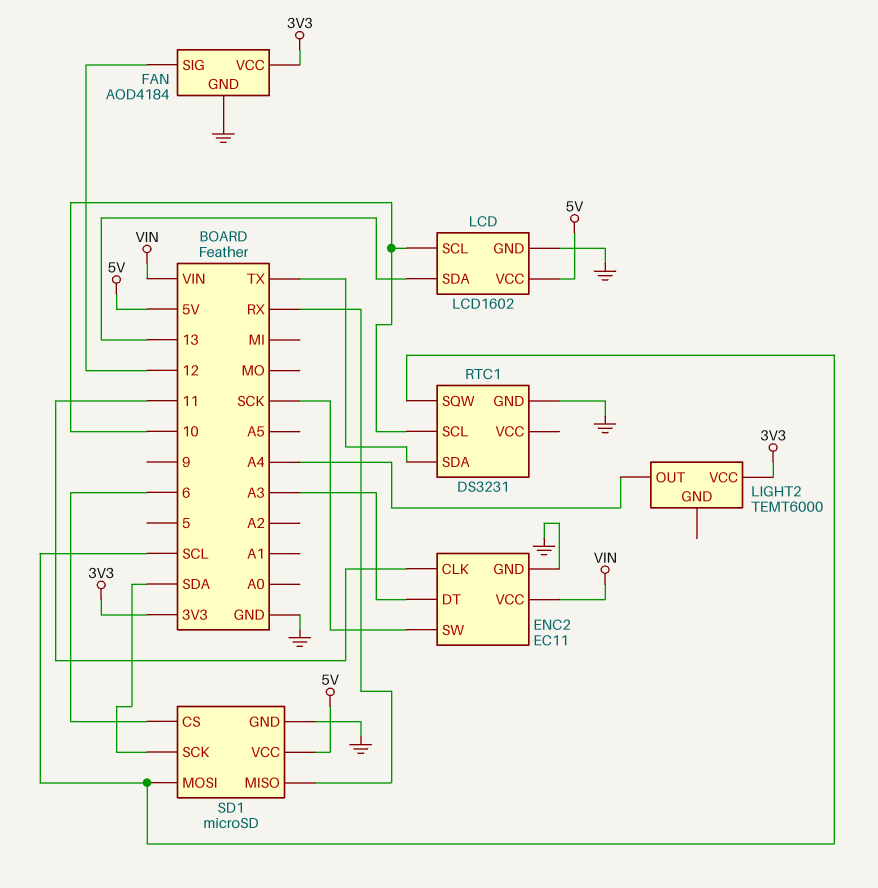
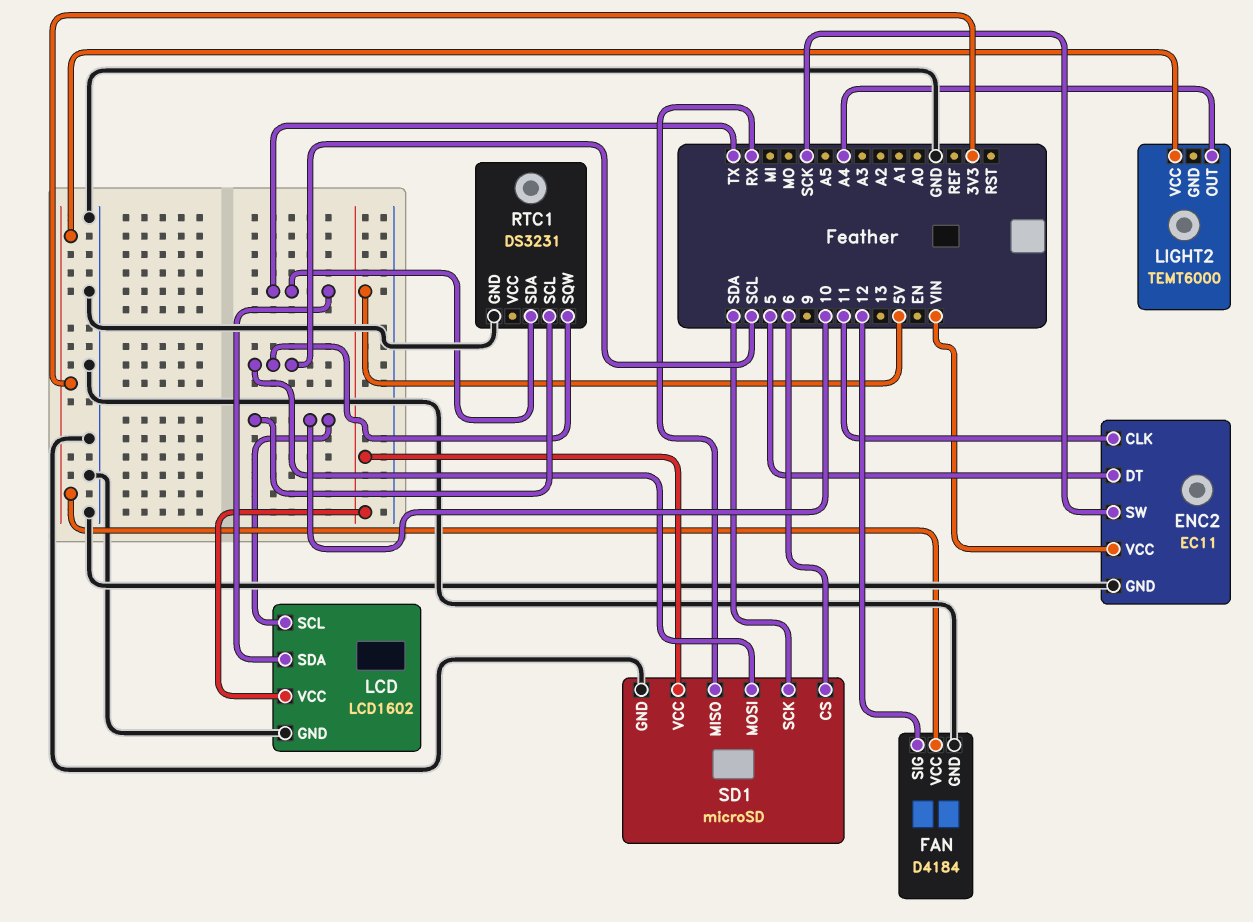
ENC2 pin DT: A3 -> 5
FAN: AOD4184 -> D4184
LCD pin SDA: 13 -> TX

